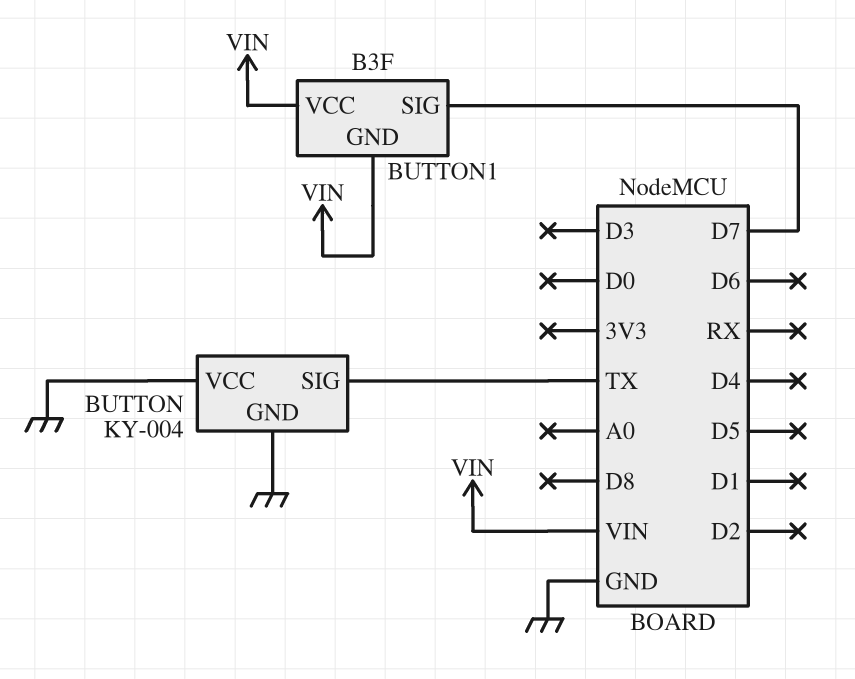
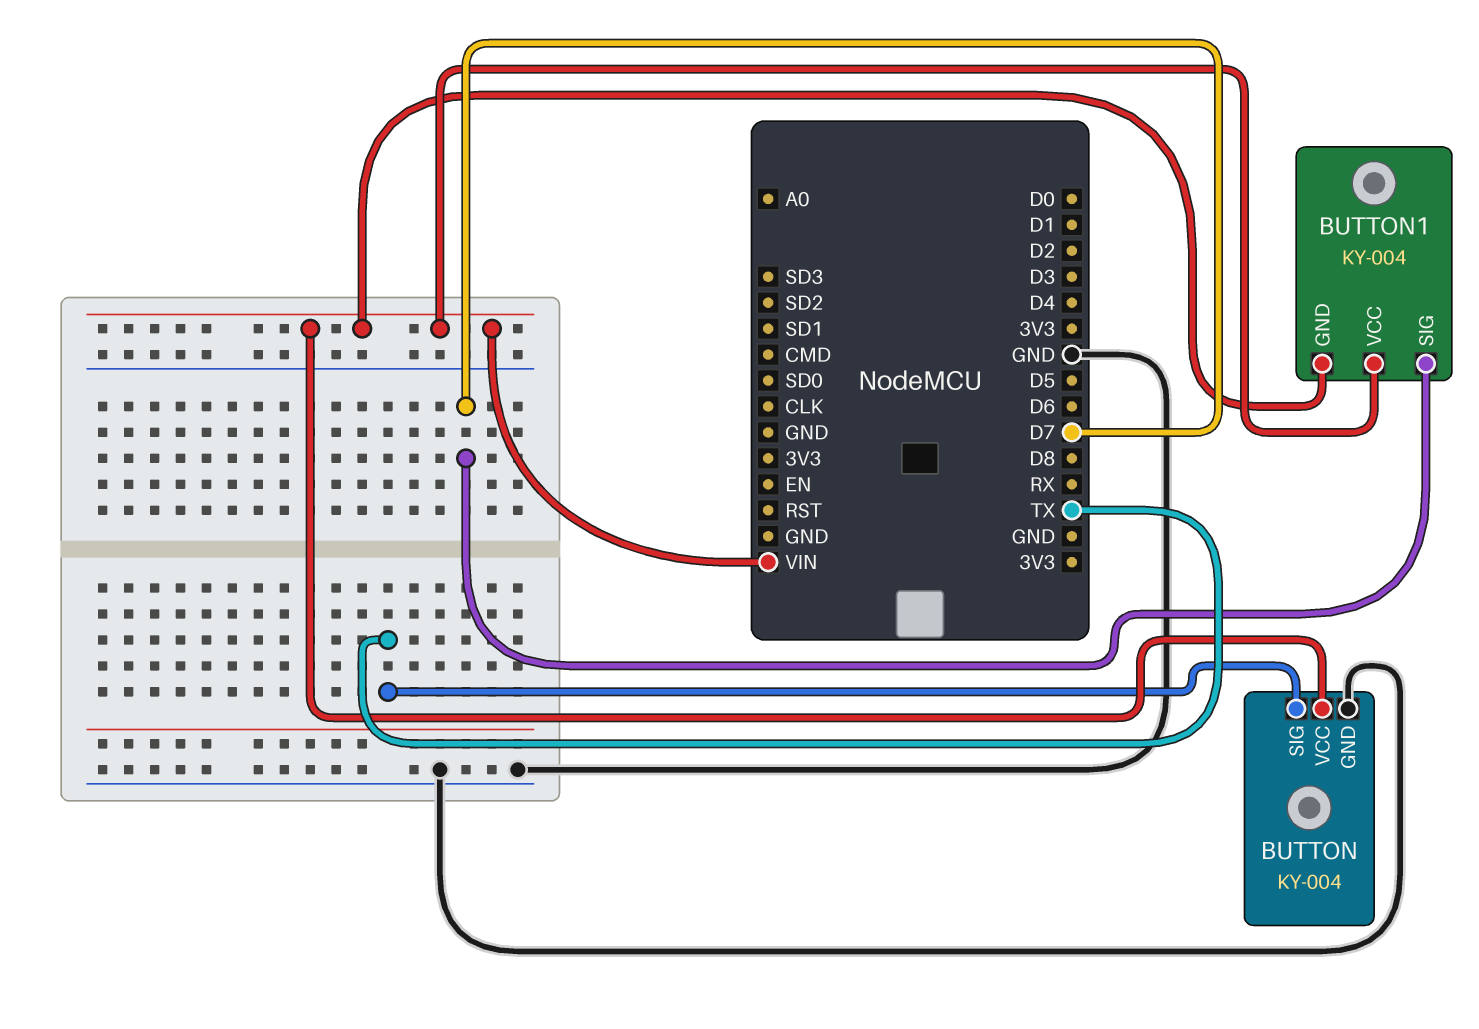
BUTTON pin VCC: GND -> VIN
BUTTON1: B3F -> KY-004

